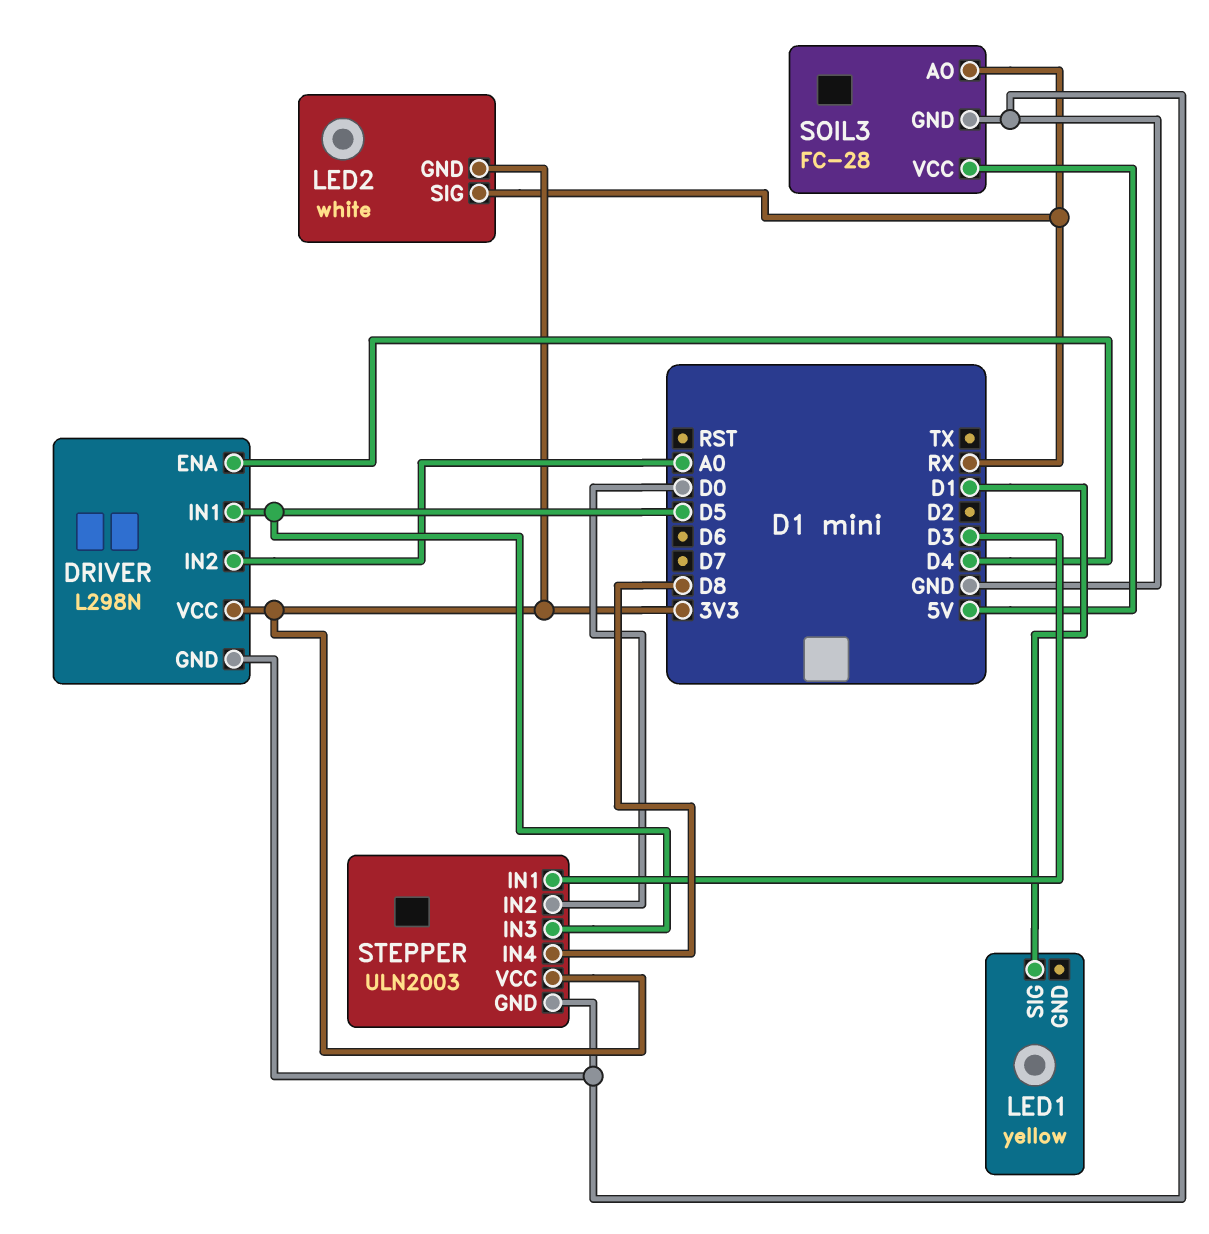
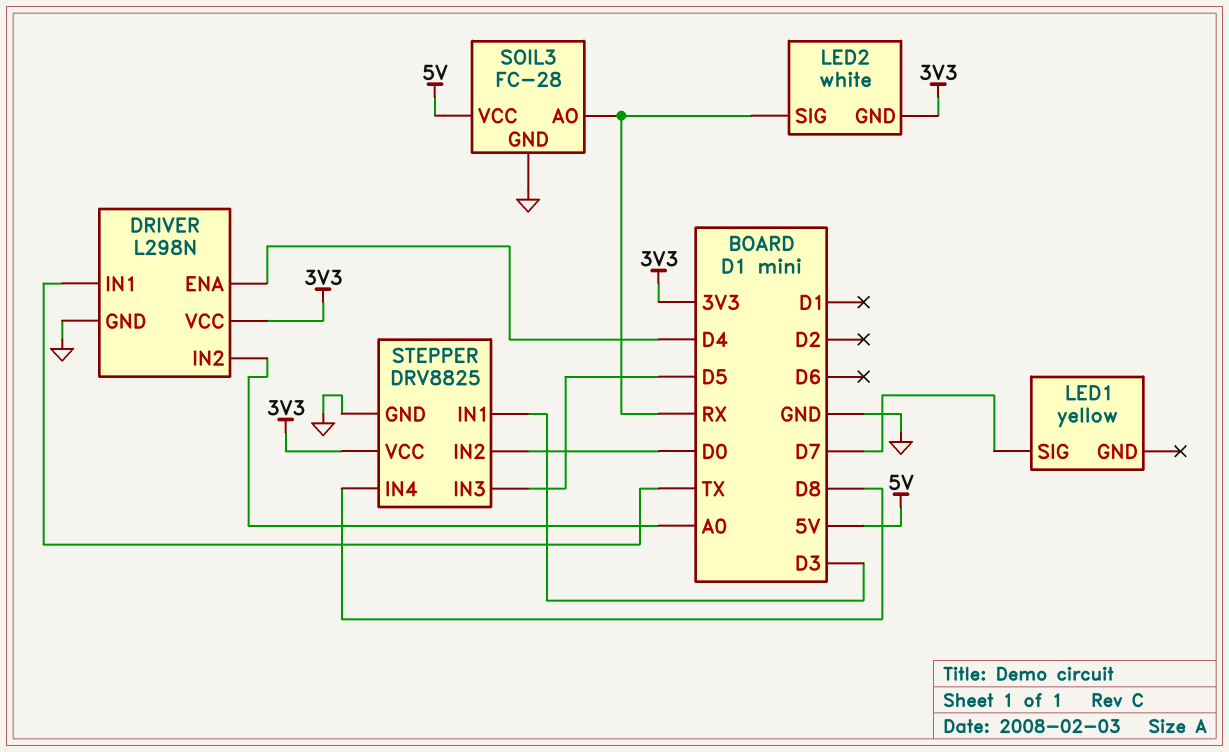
DRIVER pin IN1: D5 -> TX
LED1 pin SIG: D1 -> D7
STEPPER: ULN2003 -> DRV8825

